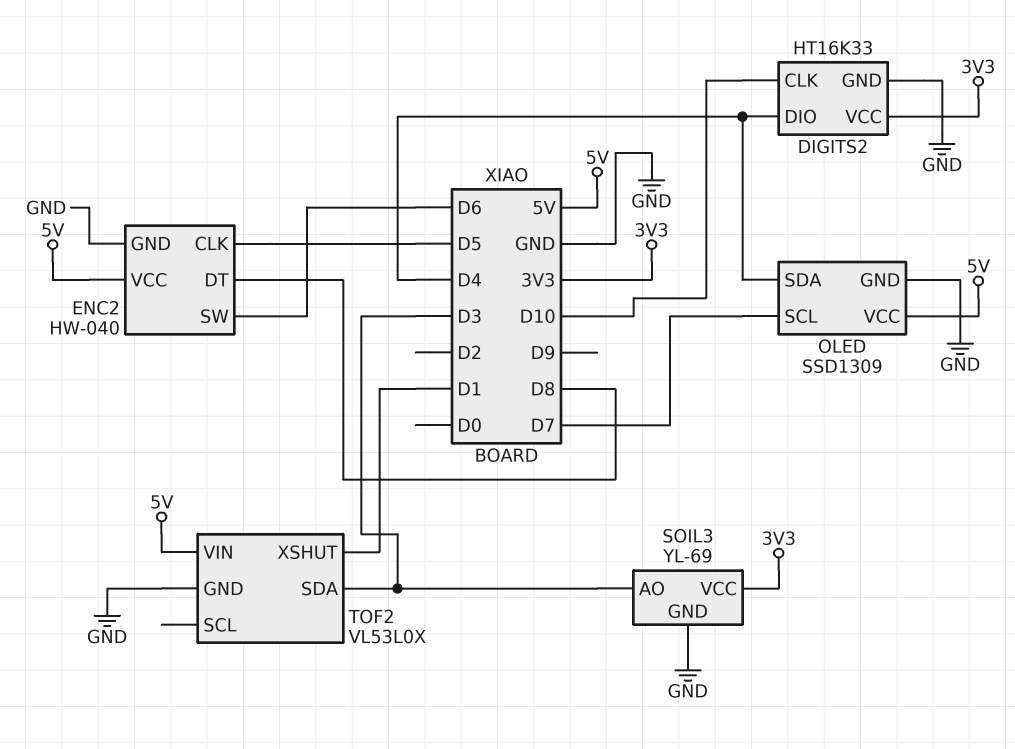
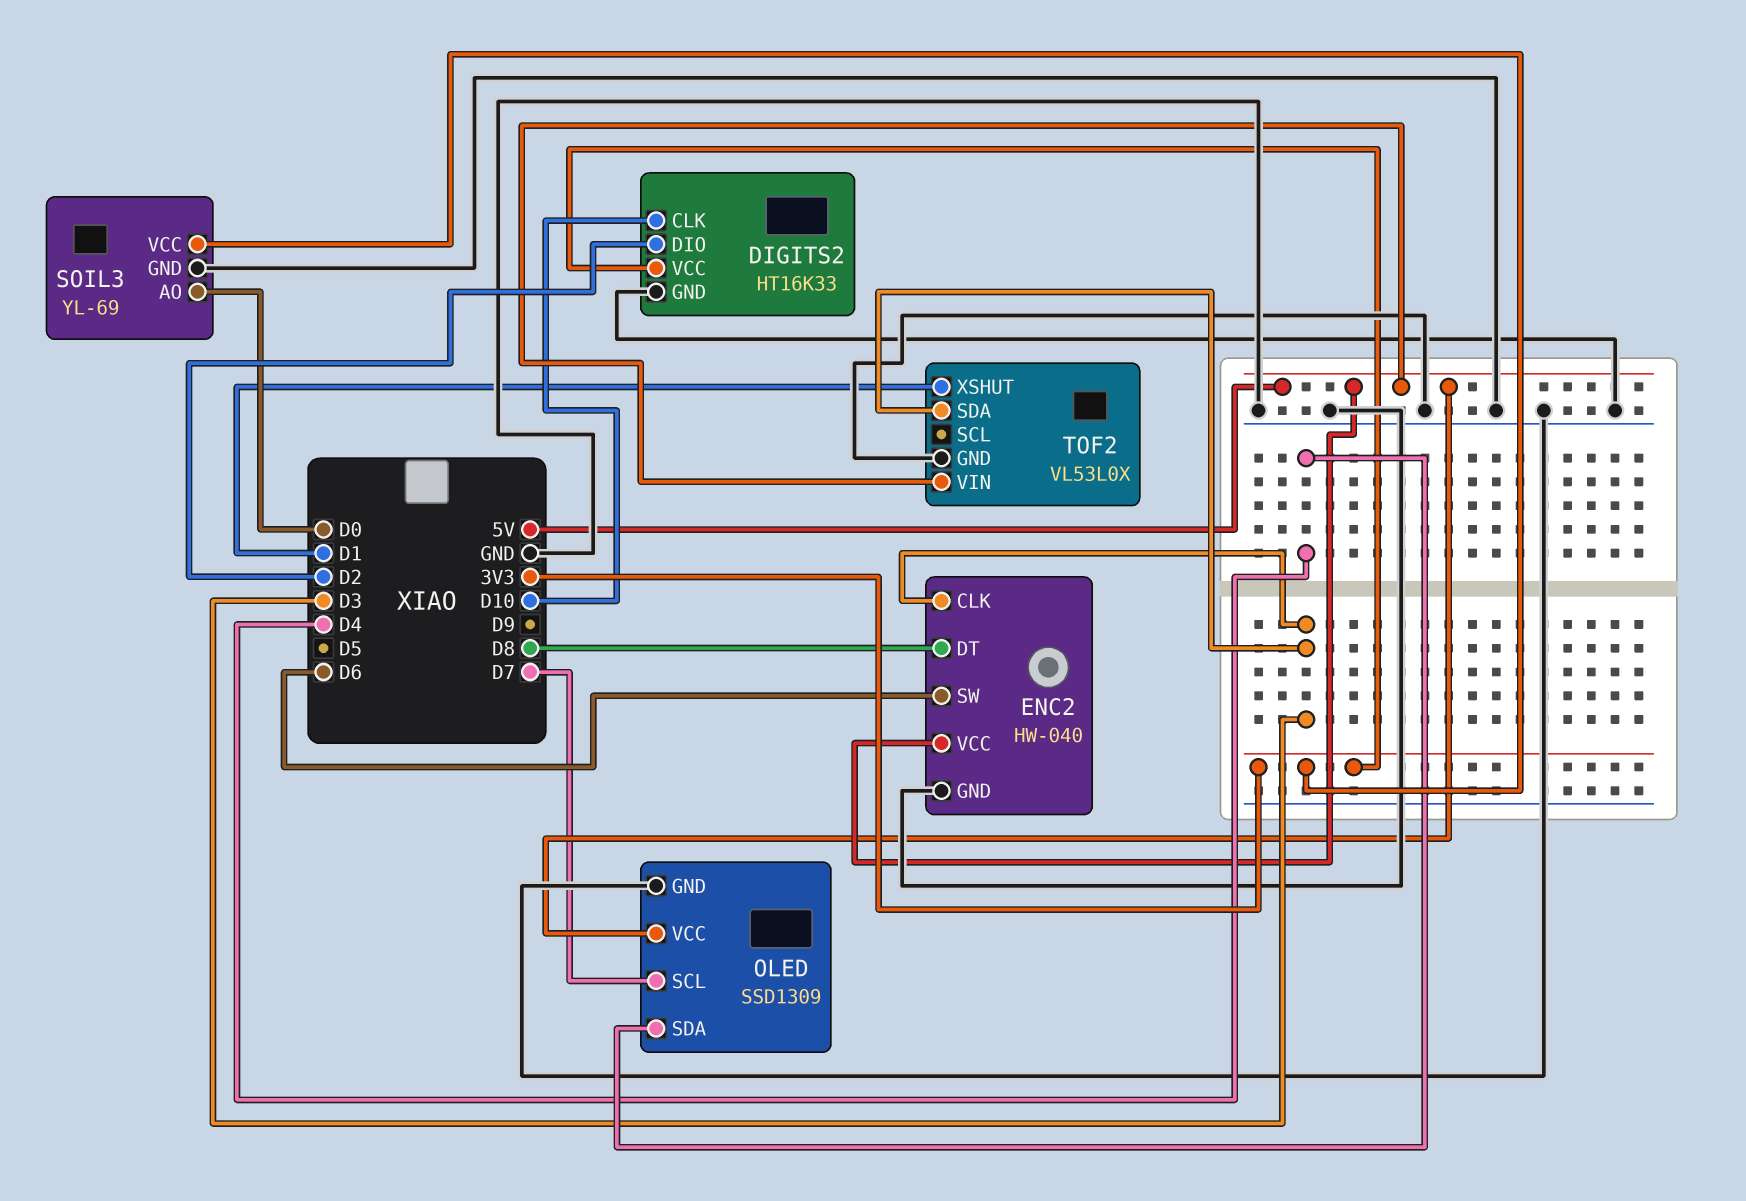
DIGITS2 pin DIO: D4 -> D2
ENC2 pin CLK: D5 -> D3
SOIL3 pin AO: D3 -> D0

